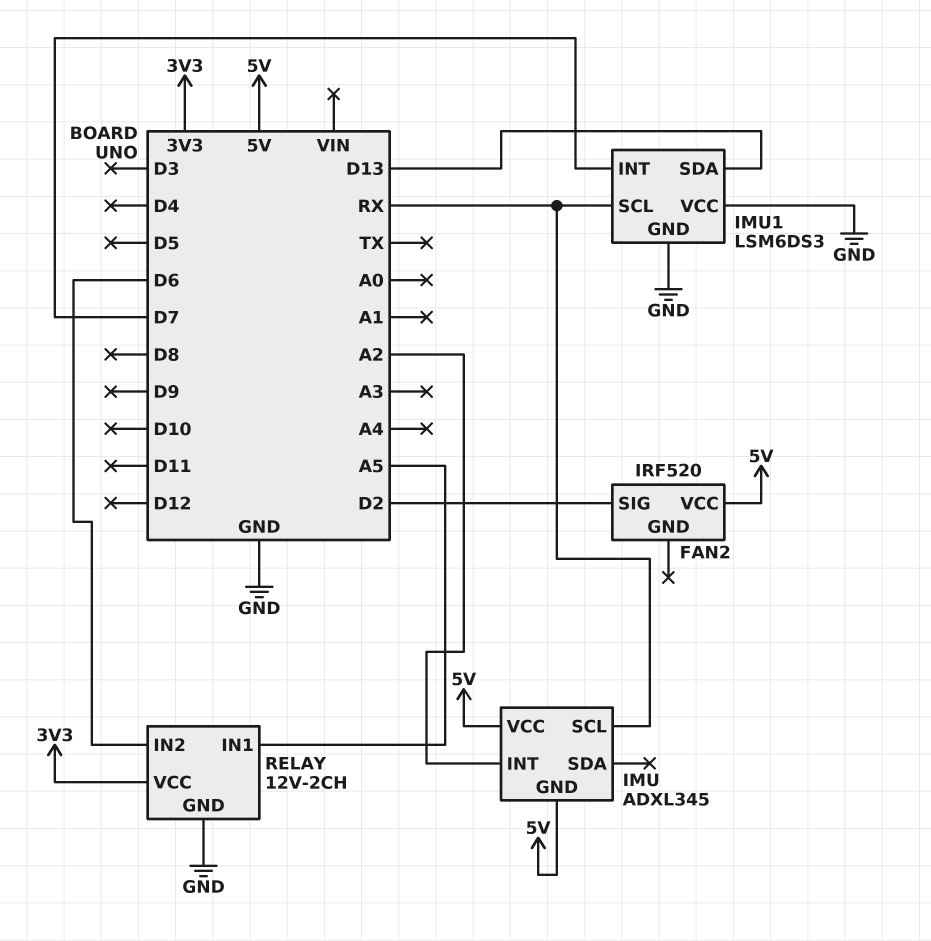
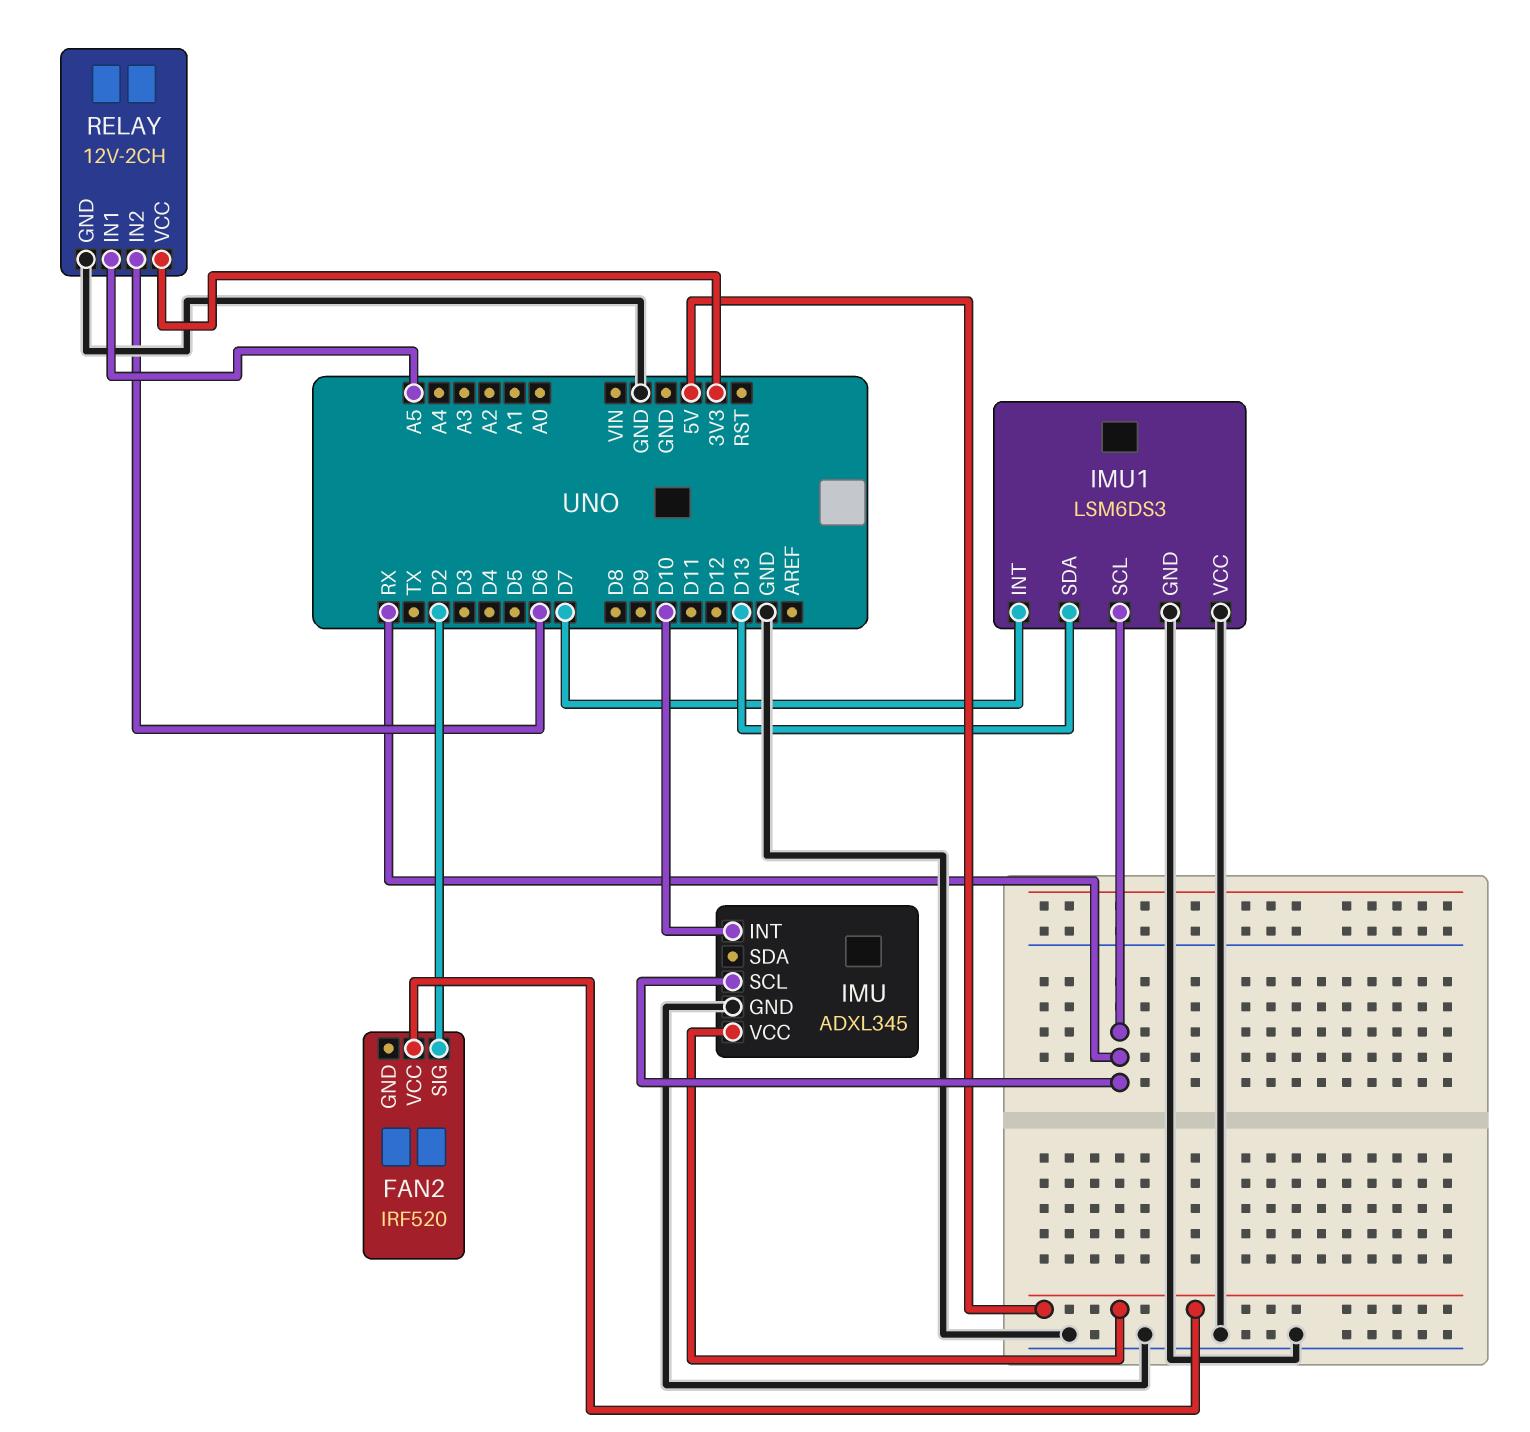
IMU pin GND: 5V -> GND
IMU pin INT: A2 -> D10

